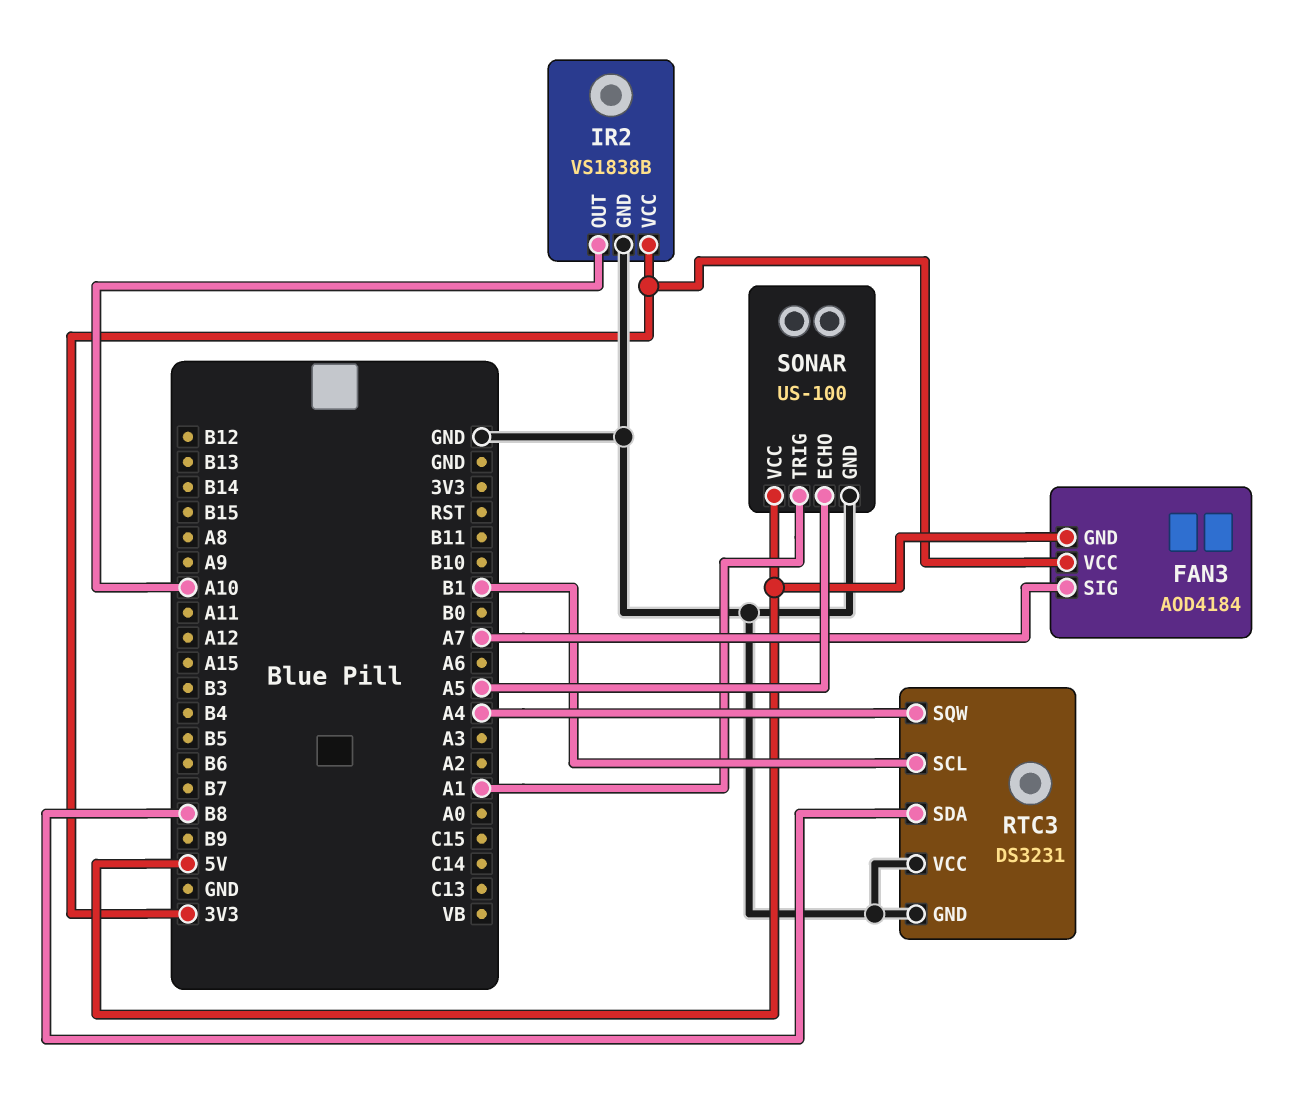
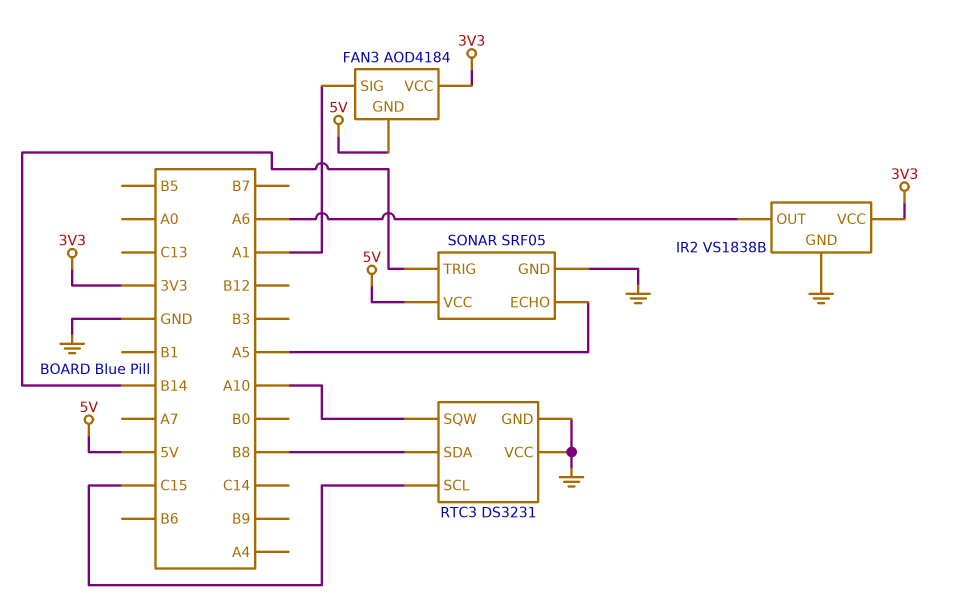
FAN3 pin SIG: A7 -> A1
IR2 pin OUT: A10 -> A6
RTC3 pin SCL: B1 -> C15
RTC3 pin SQW: A4 -> A10
SONAR: US-100 -> SRF05
SONAR pin TRIG: A1 -> B14

